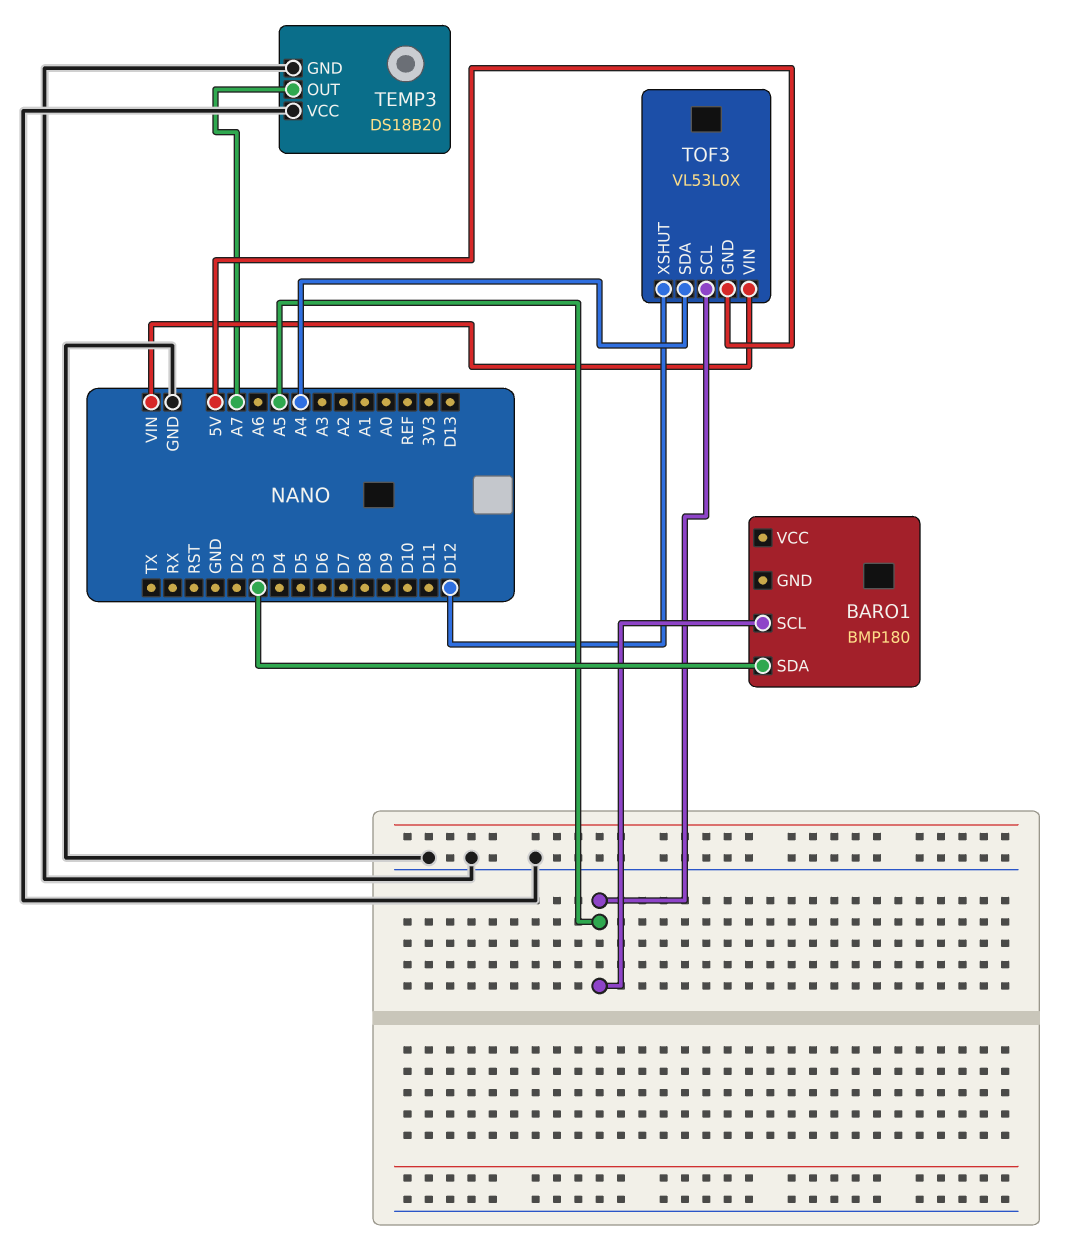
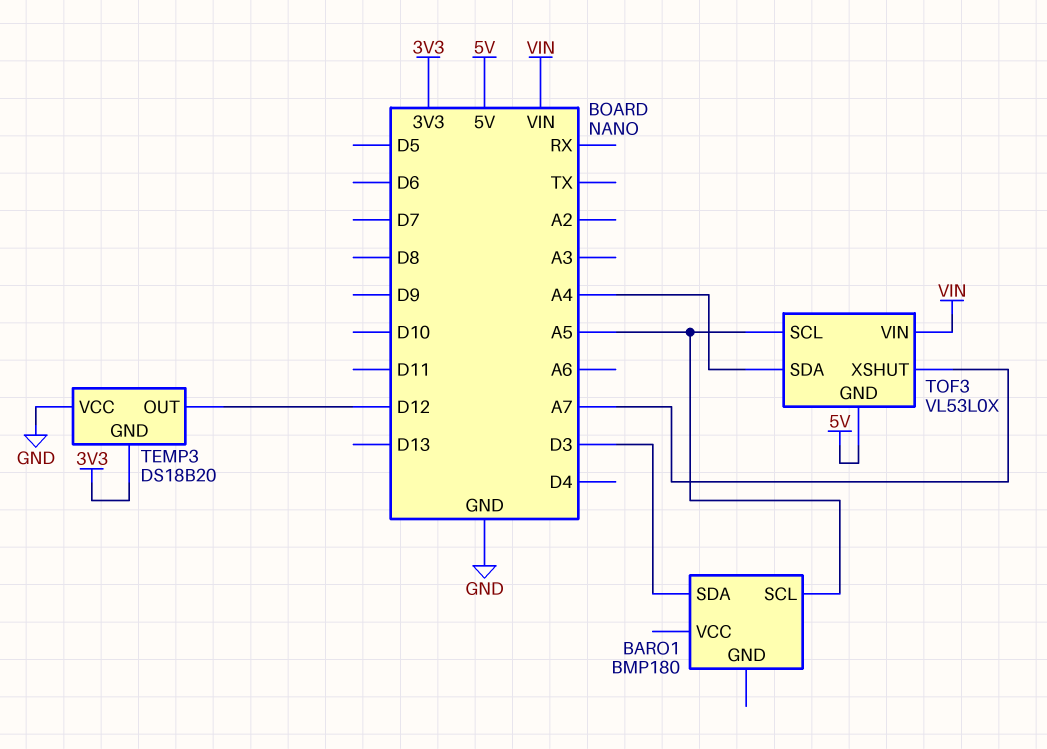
TEMP3 pin GND: GND -> 3V3
TEMP3 pin OUT: A7 -> D12
TOF3 pin XSHUT: D12 -> A7

